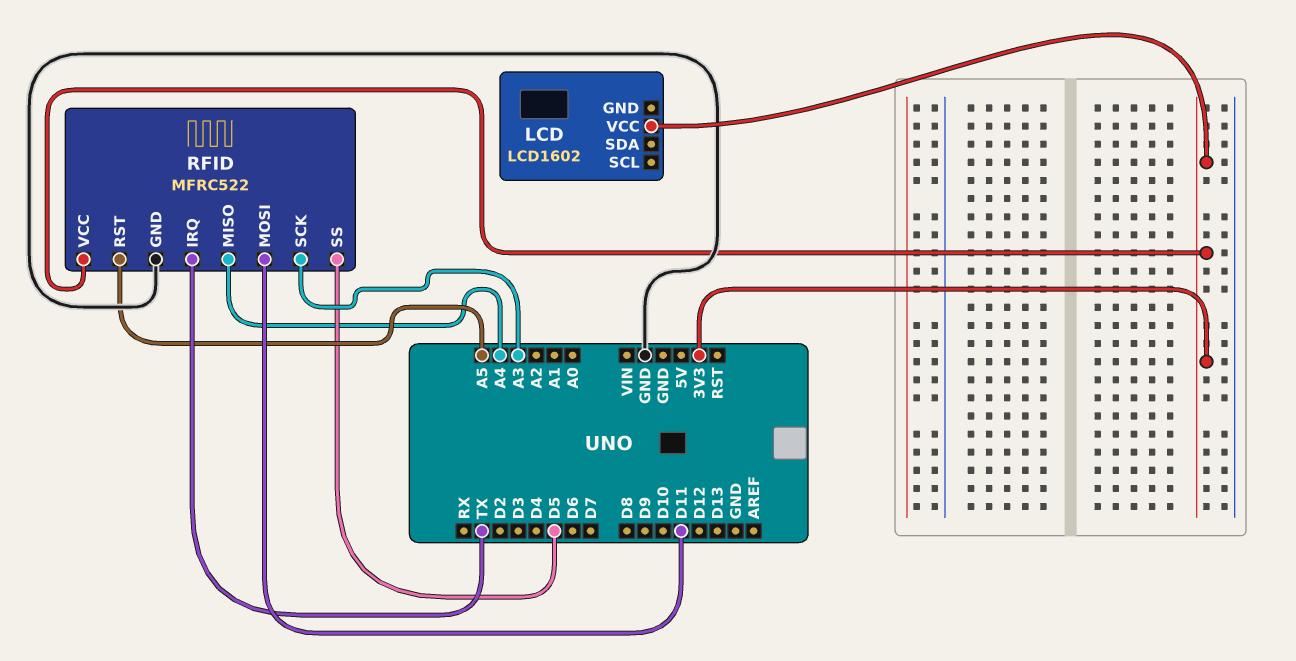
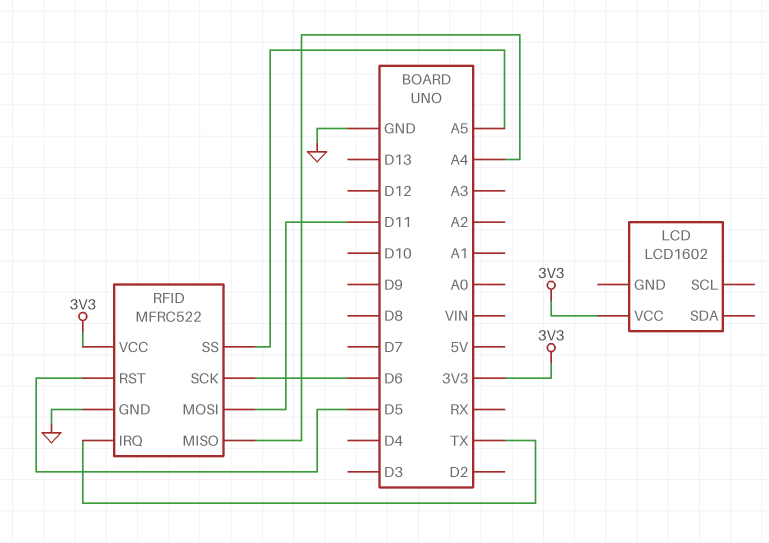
RFID pin RST: A5 -> D5
RFID pin SCK: A3 -> D6
RFID pin SS: D5 -> A5

